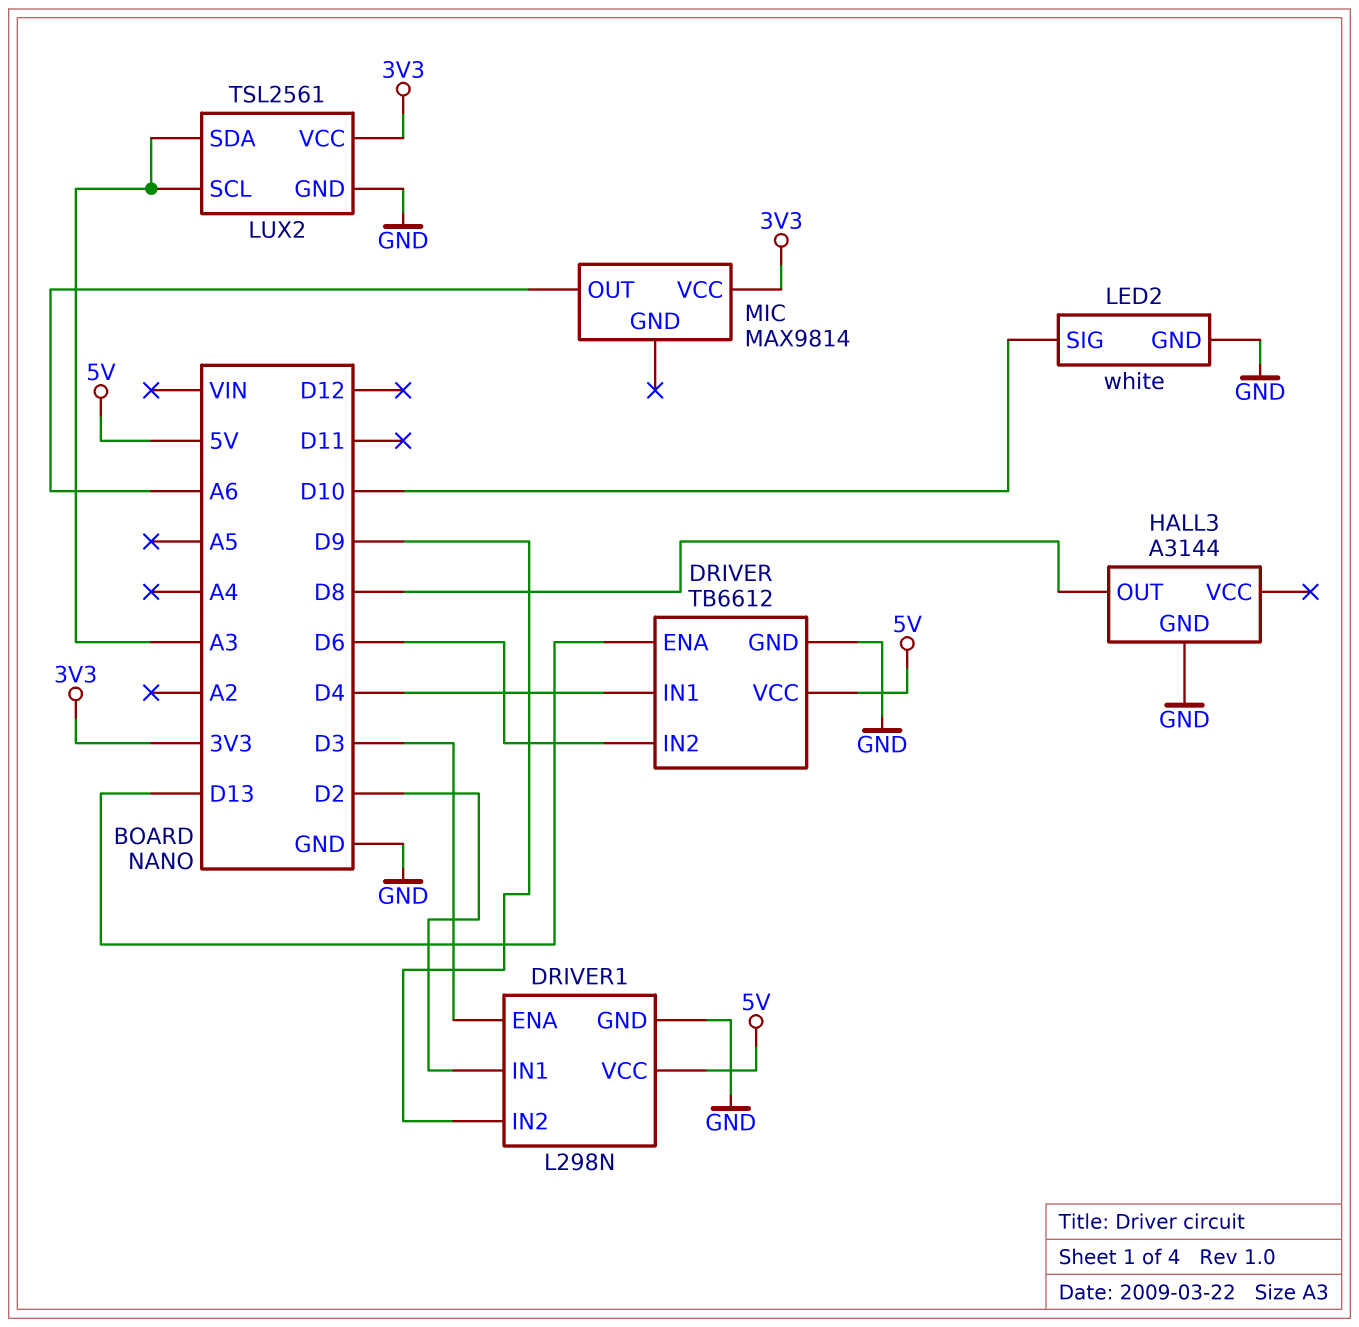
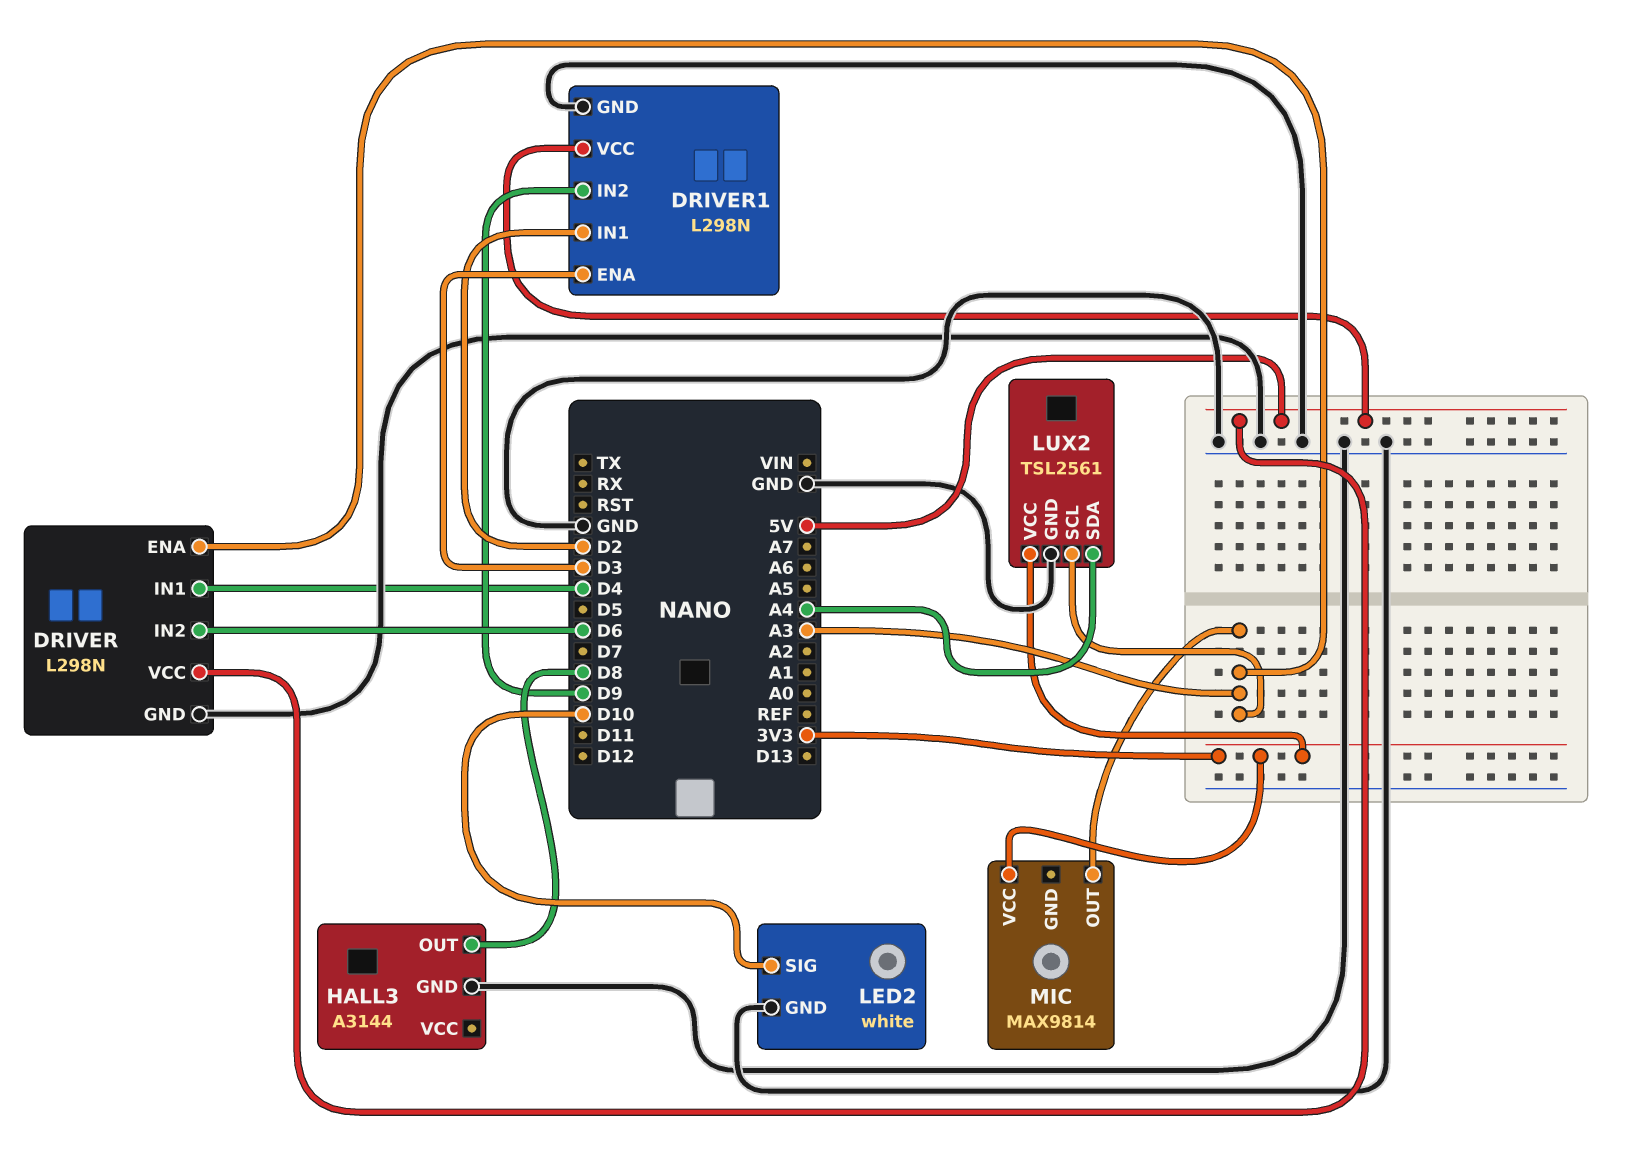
DRIVER: TB6612 -> L298N
DRIVER pin ENA: D13 -> A3
LUX2 pin SDA: A3 -> A4
MIC pin OUT: A6 -> A3

